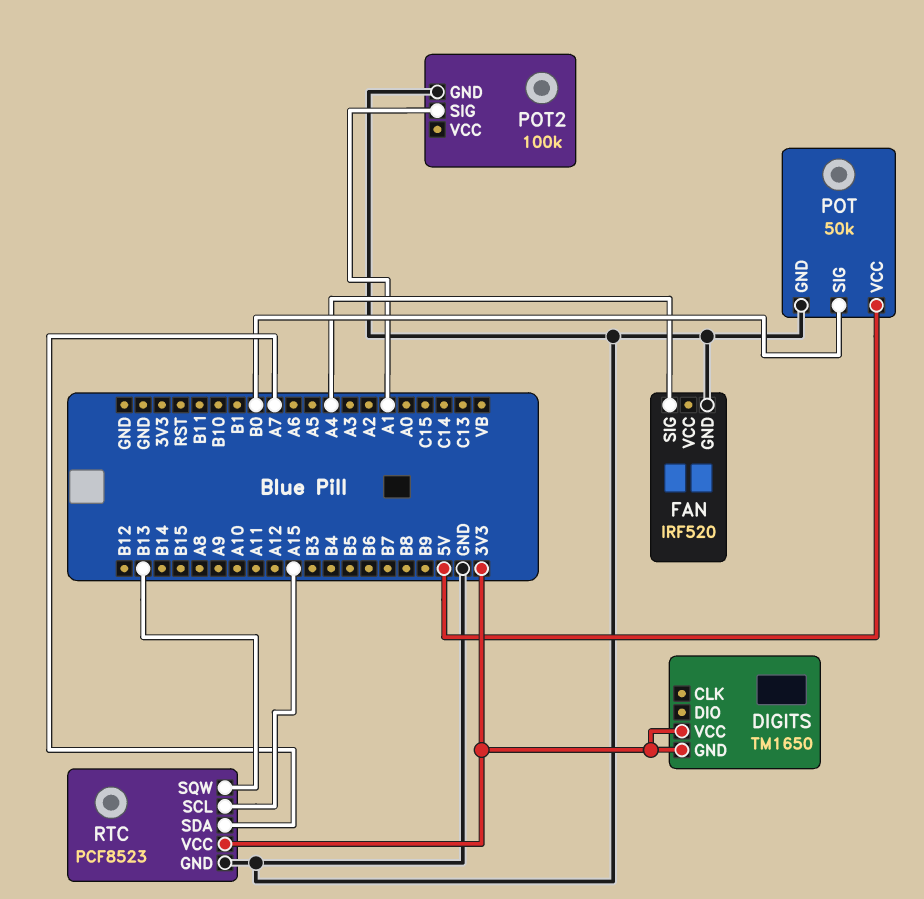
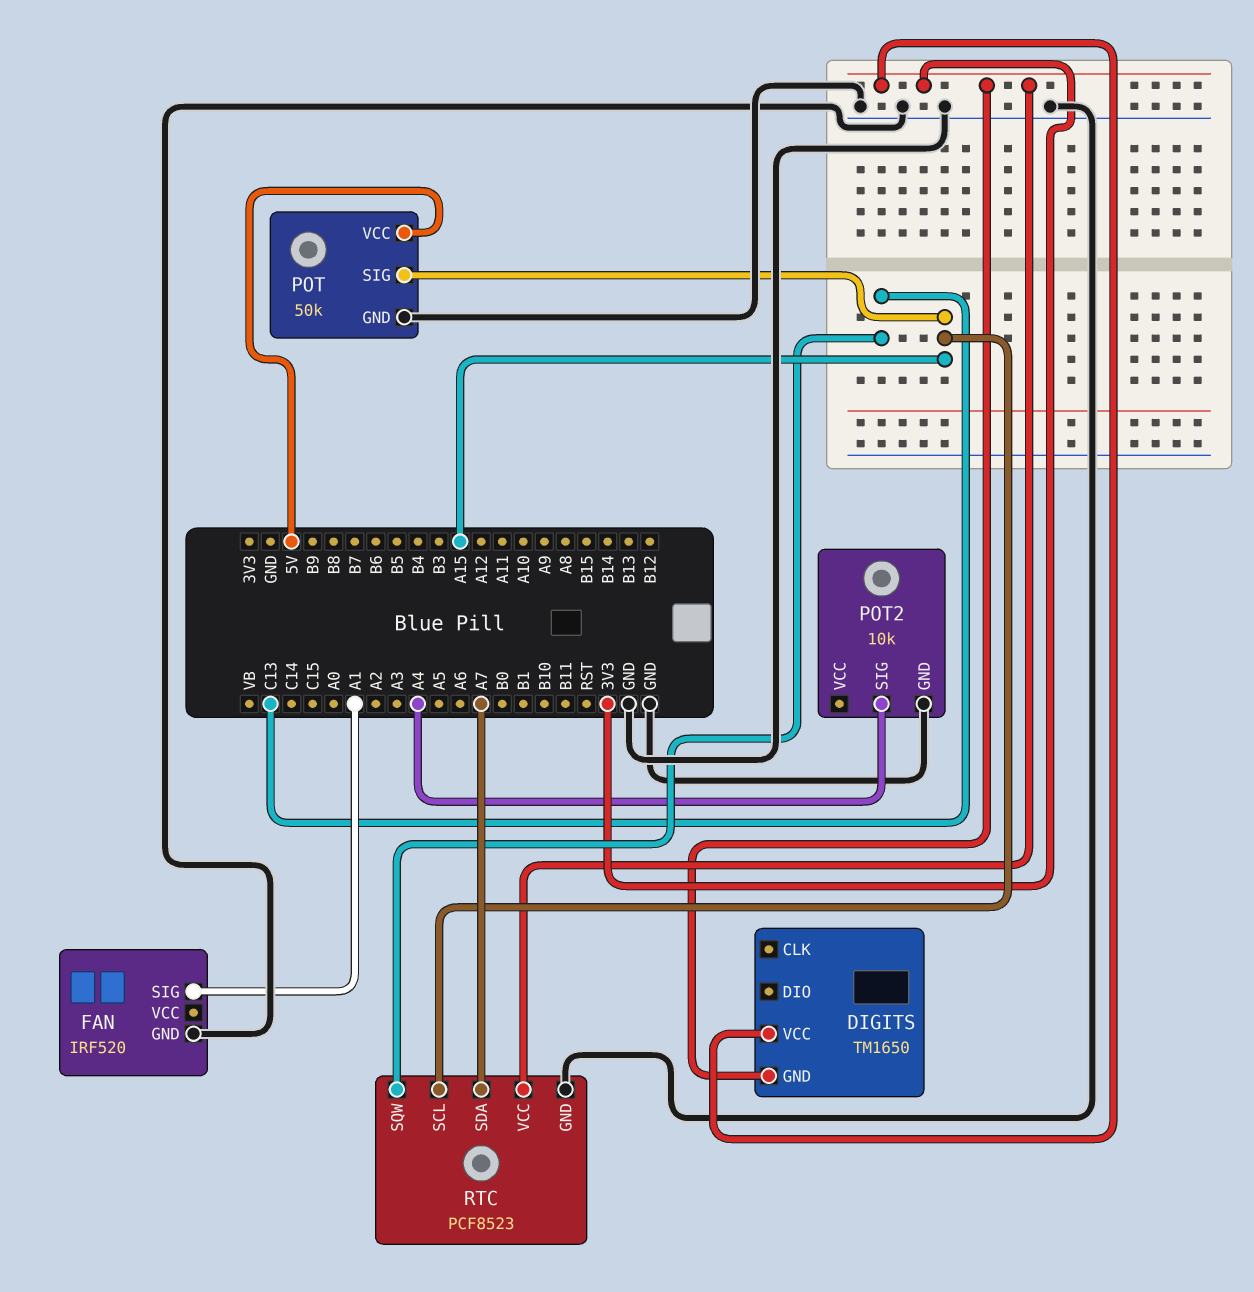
FAN pin SIG: A4 -> A1
POT pin SIG: B0 -> A15
POT2: 100k -> 10k
POT2 pin SIG: A1 -> A4
RTC pin SQW: B13 -> C13

